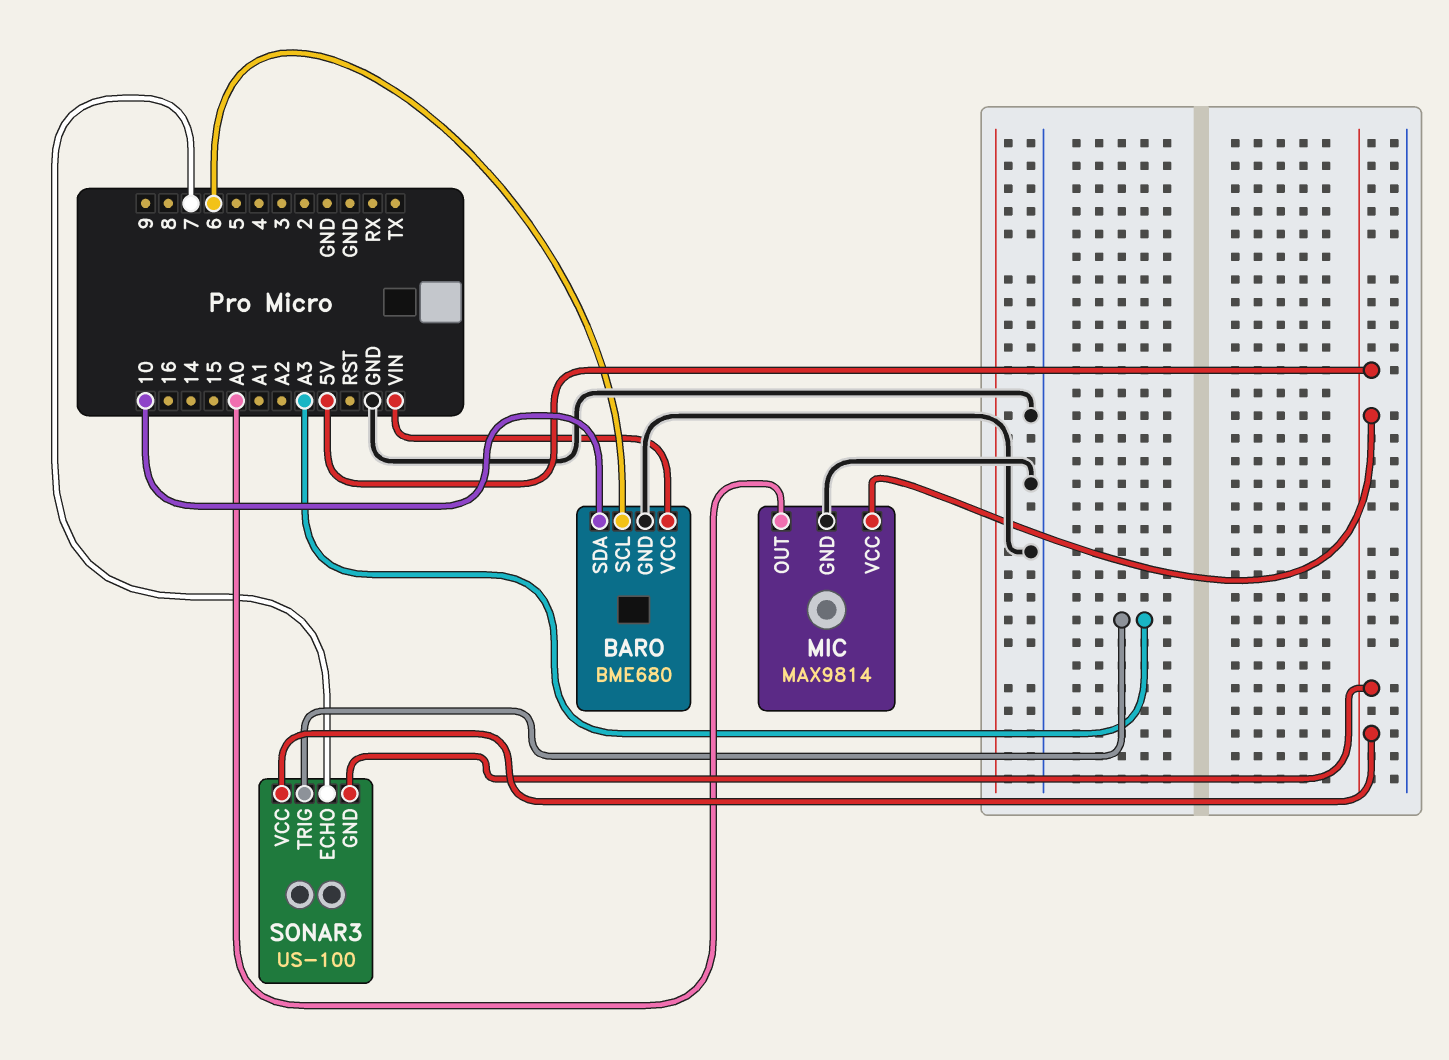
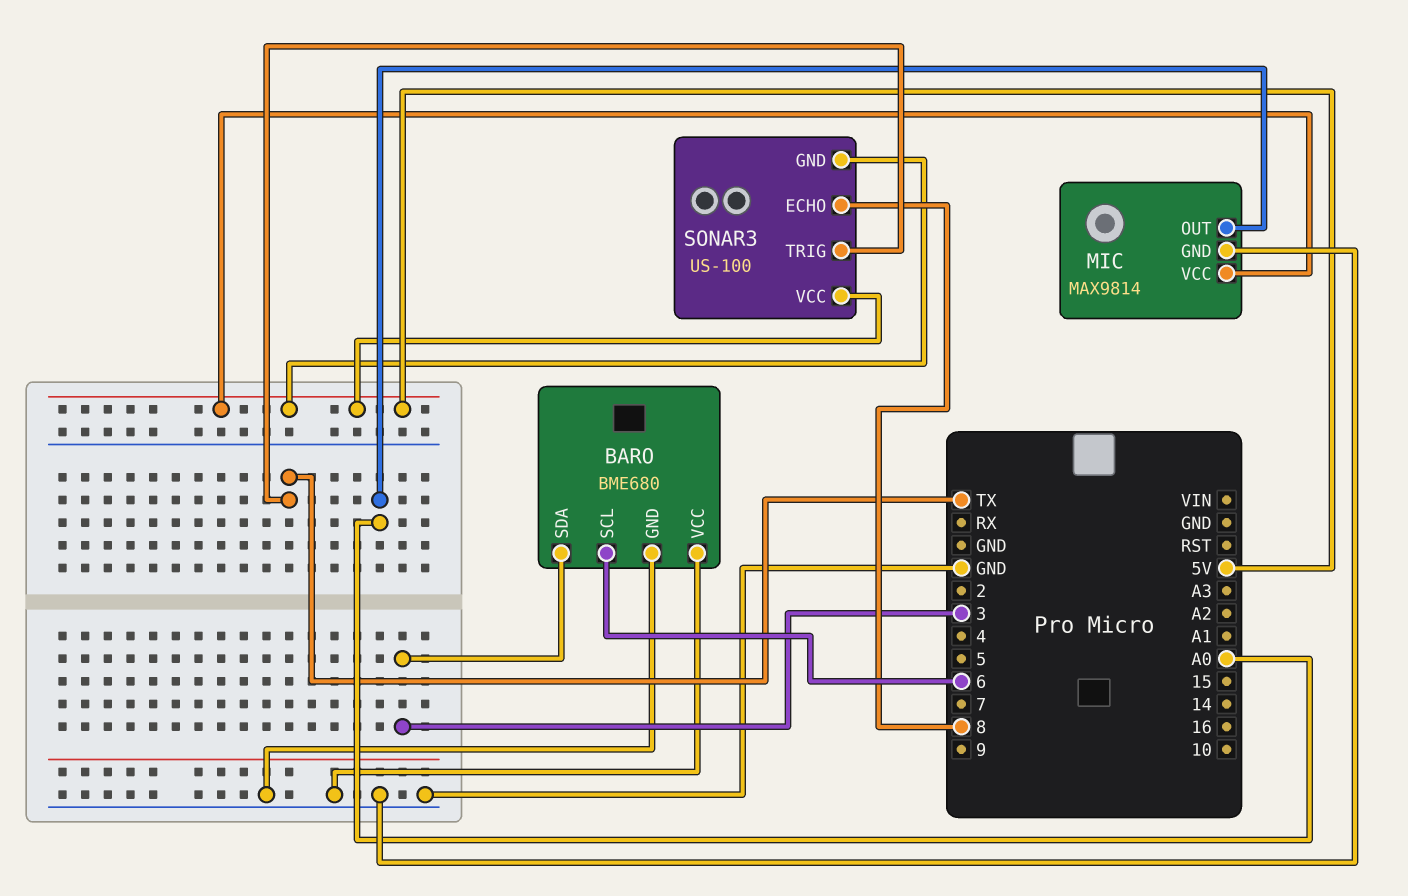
BARO pin SDA: 10 -> 3
BARO pin VCC: VIN -> GND
SONAR3 pin ECHO: 7 -> 8
SONAR3 pin TRIG: A3 -> TX

